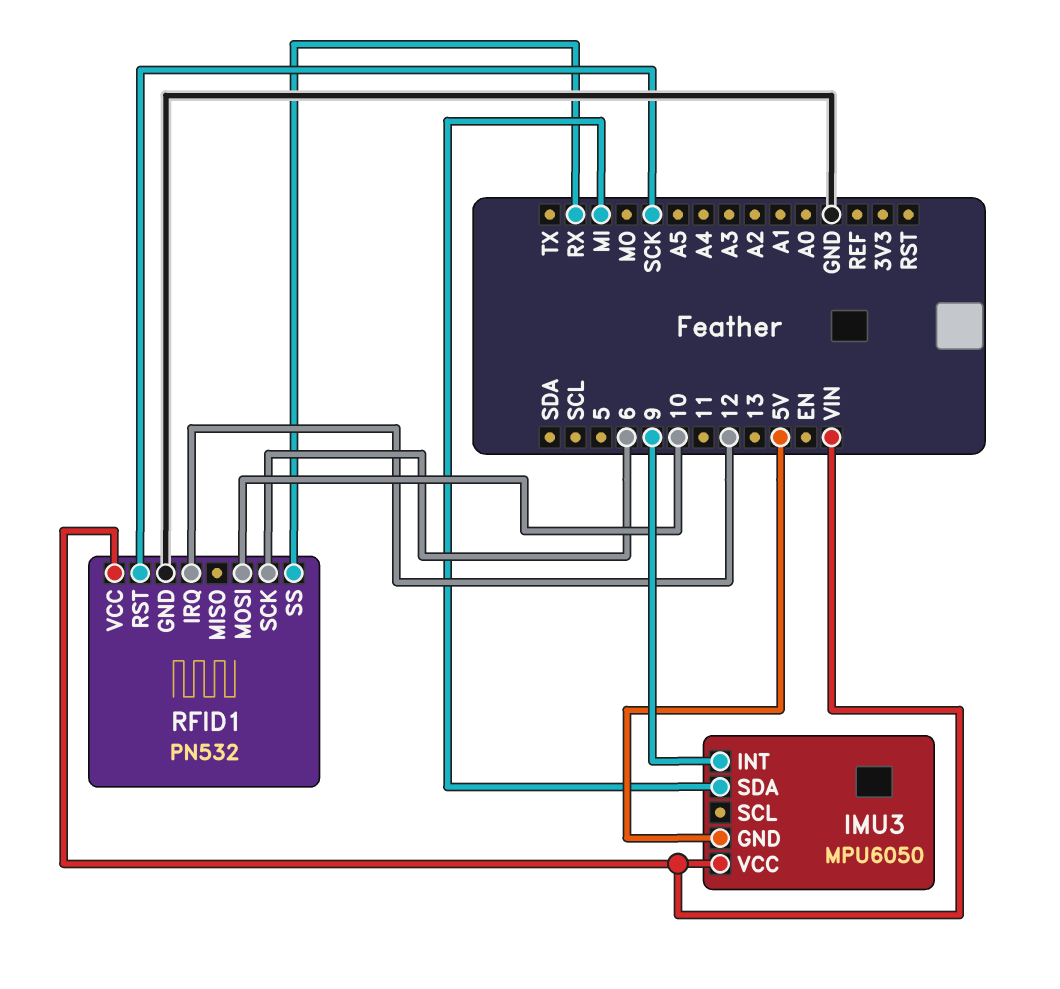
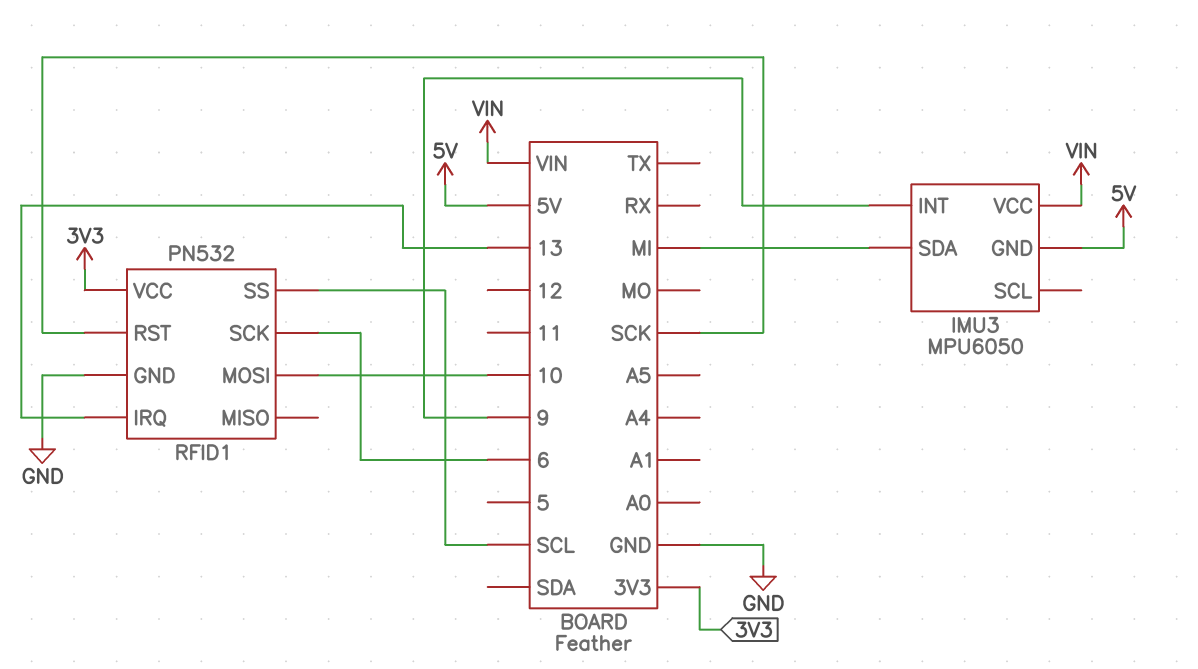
RFID1 pin IRQ: 12 -> 13
RFID1 pin SS: RX -> SCL
RFID1 pin VCC: VIN -> 3V3

